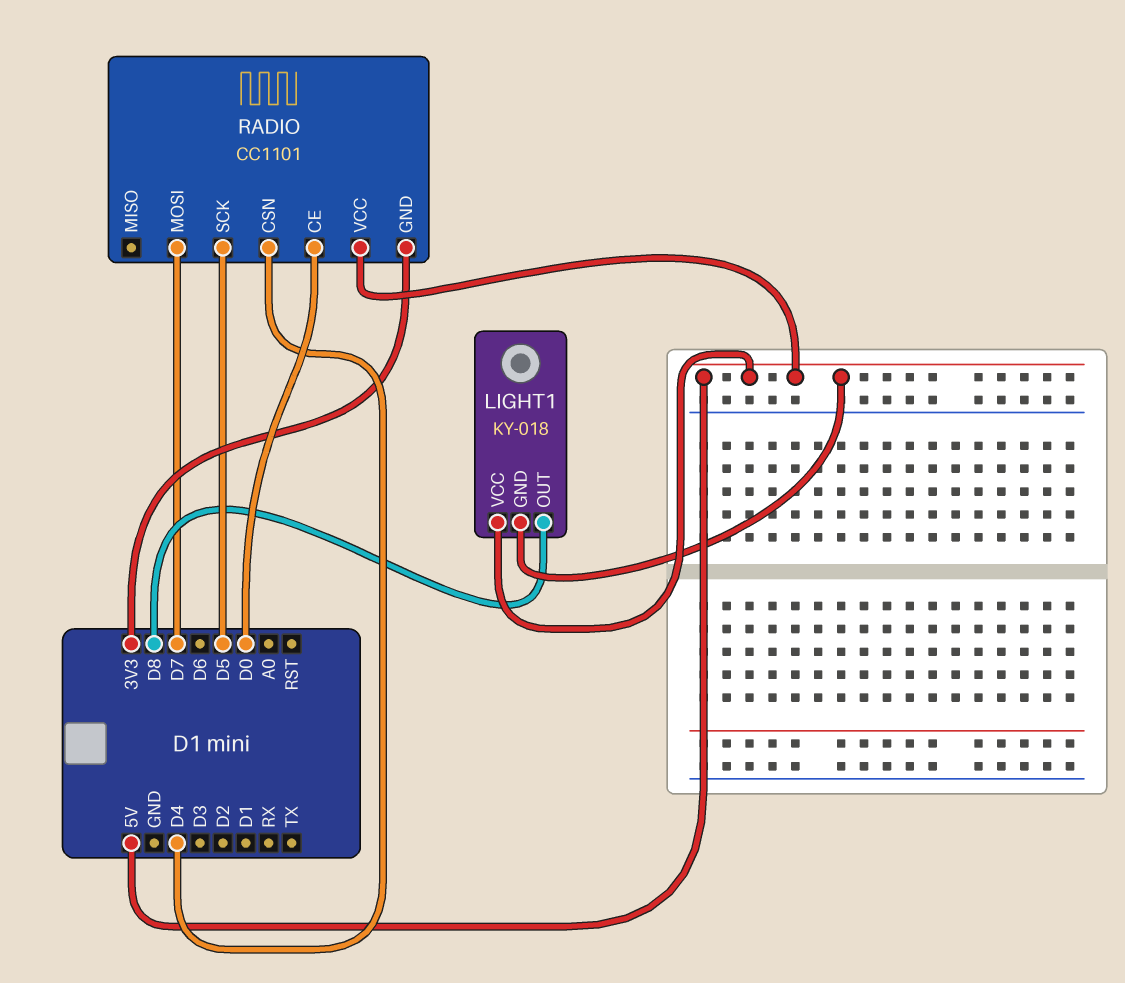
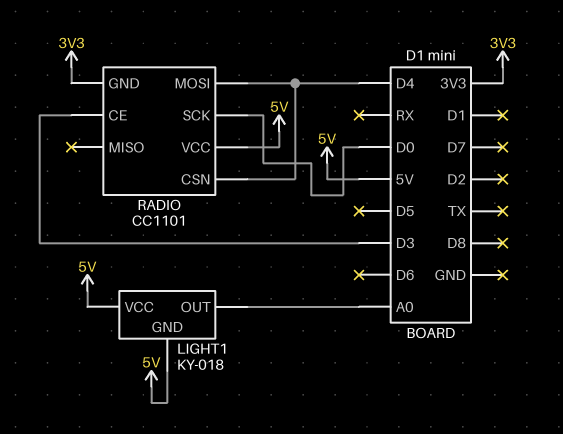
LIGHT1 pin OUT: D8 -> A0
RADIO pin CE: D0 -> D3
RADIO pin MOSI: D7 -> D4
RADIO pin SCK: D5 -> D0

